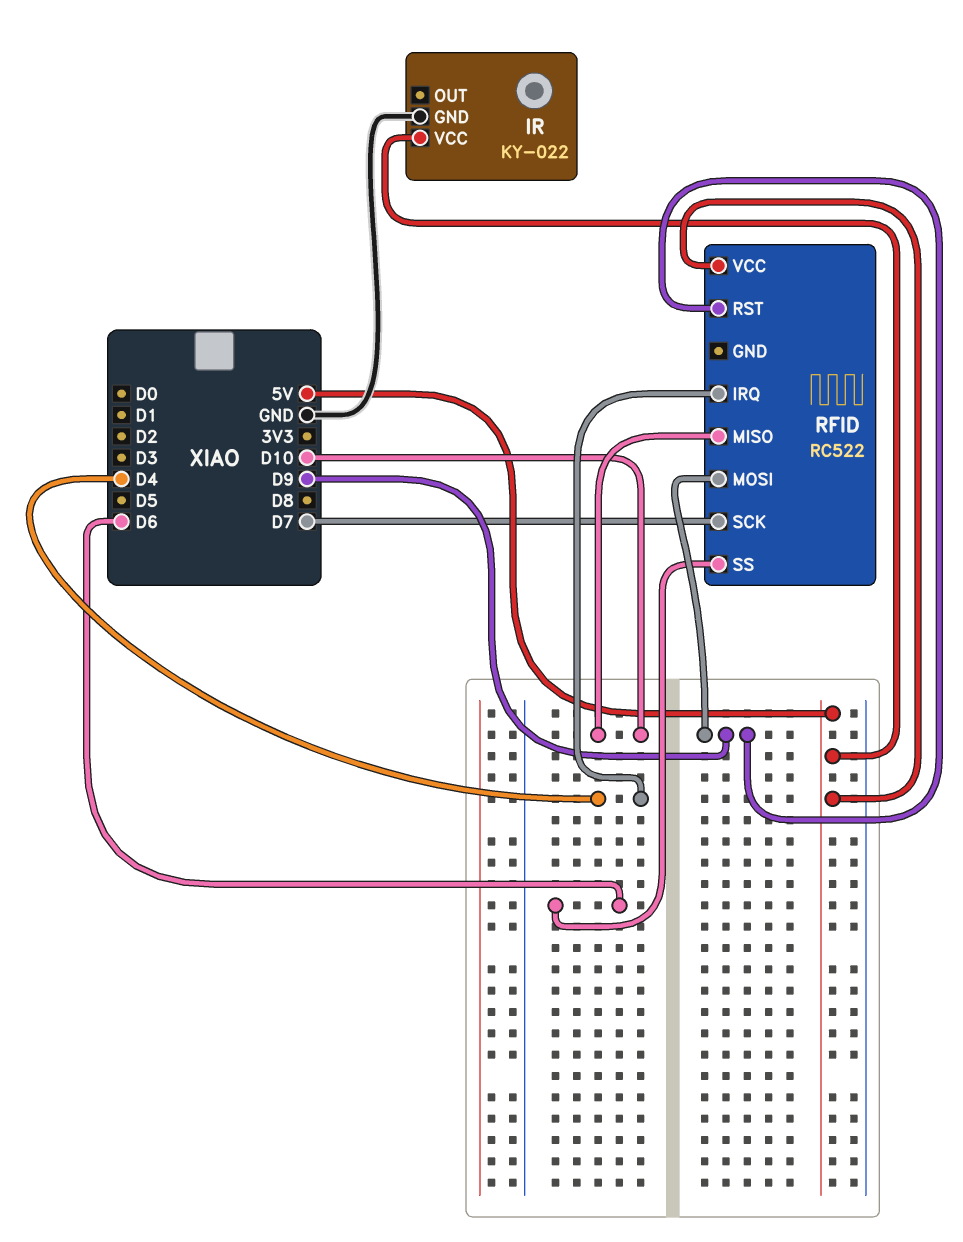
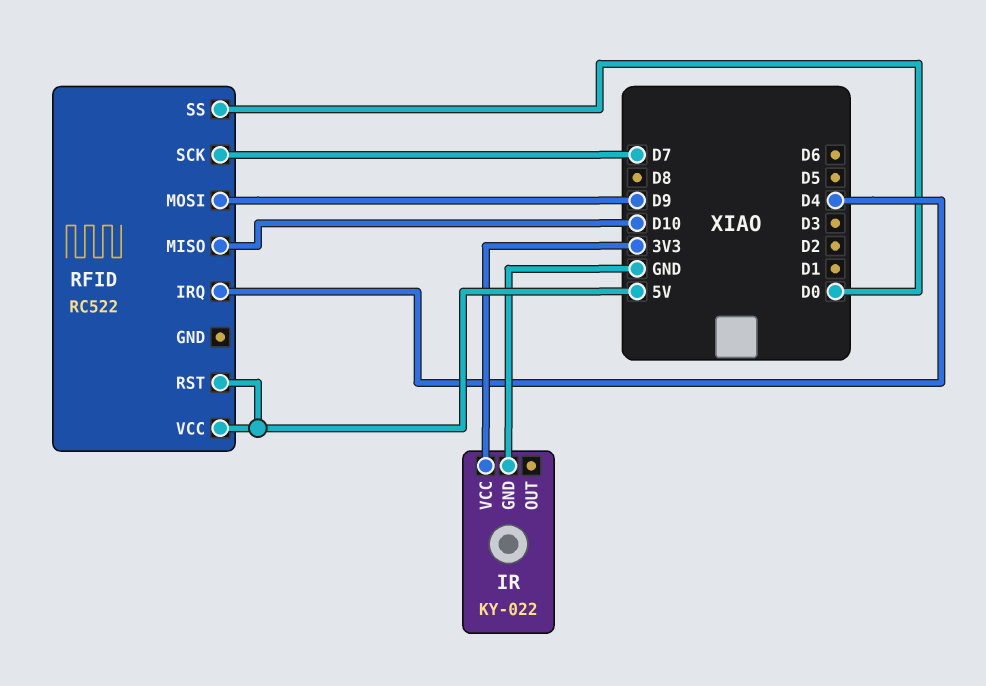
IR pin VCC: 5V -> 3V3
RFID pin RST: D9 -> 5V
RFID pin SS: D6 -> D0

